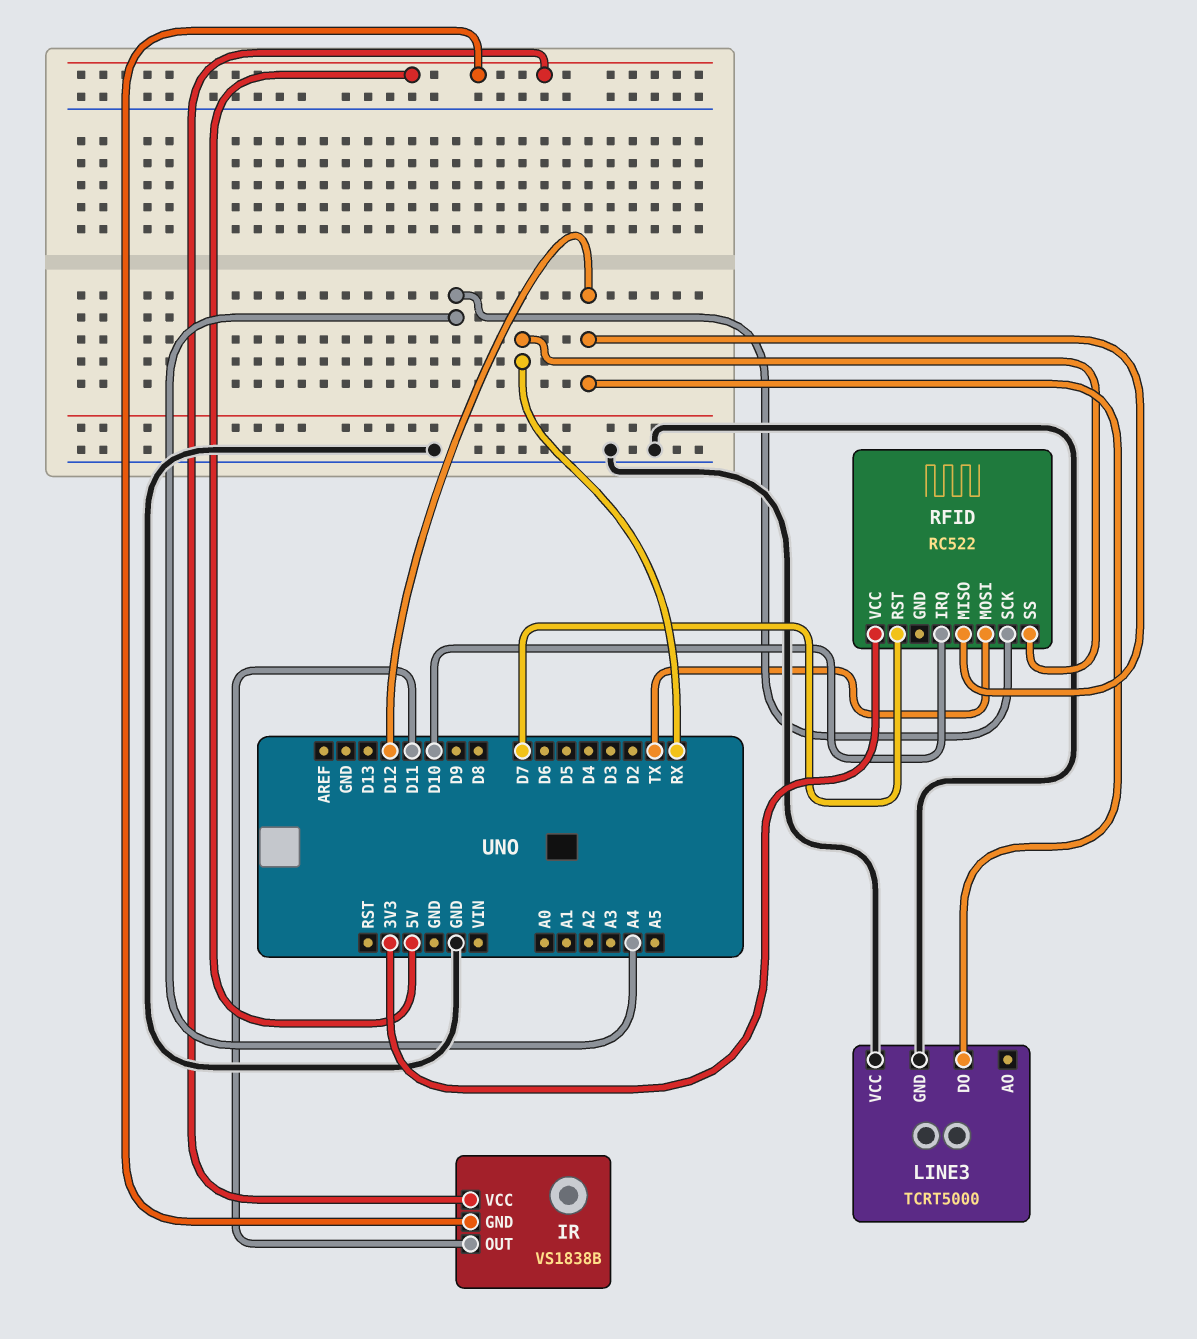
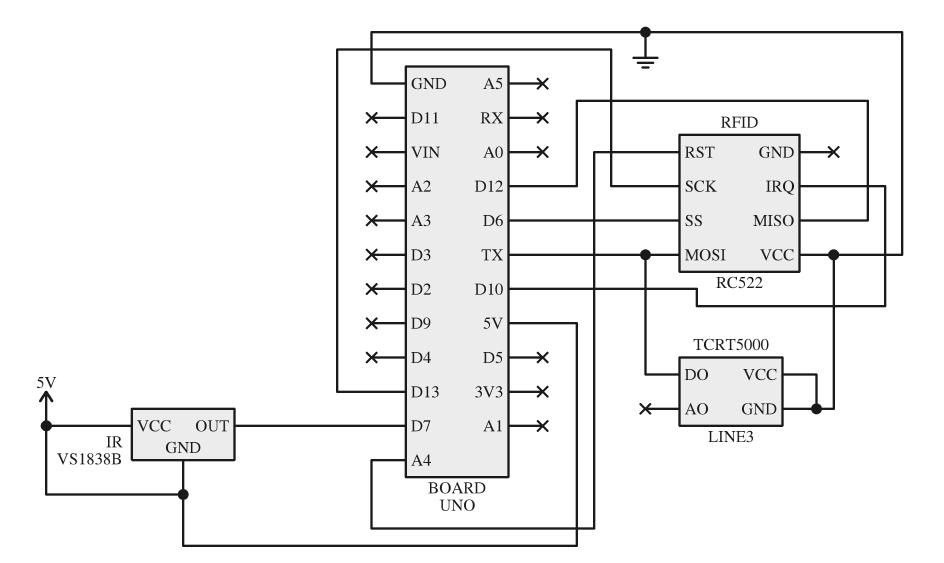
IR pin OUT: D11 -> D7
LINE3 pin DO: D12 -> TX
RFID pin RST: D7 -> A4
RFID pin SCK: A4 -> D13
RFID pin SS: RX -> D6
RFID pin VCC: 3V3 -> GND

